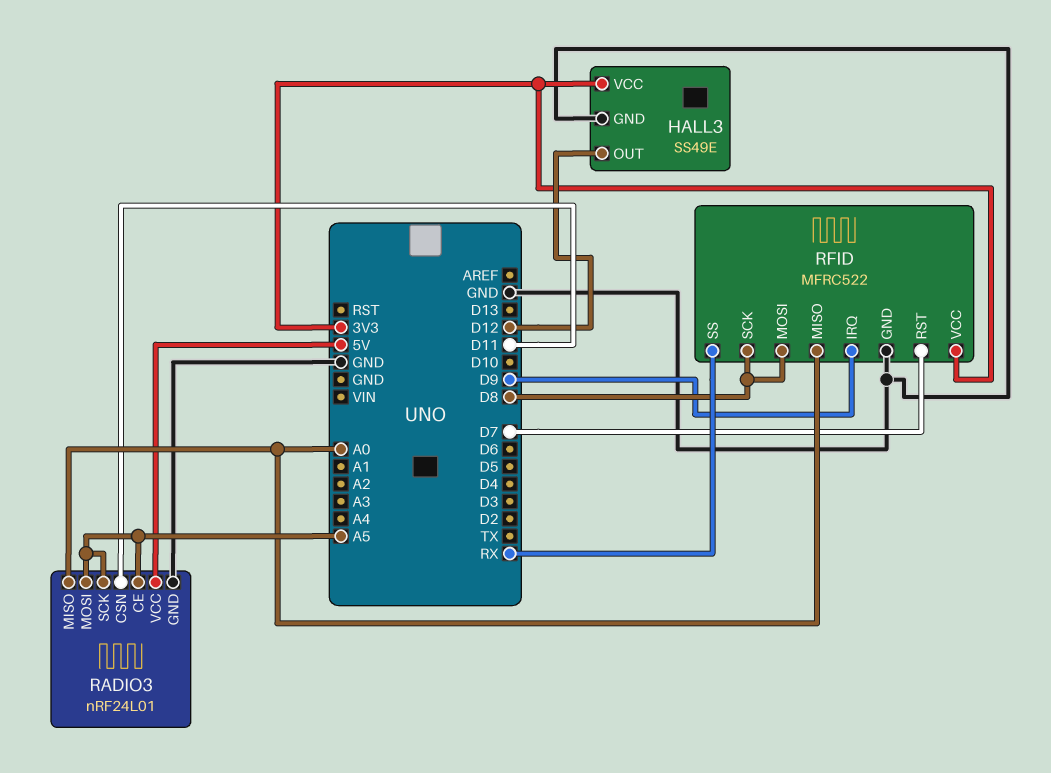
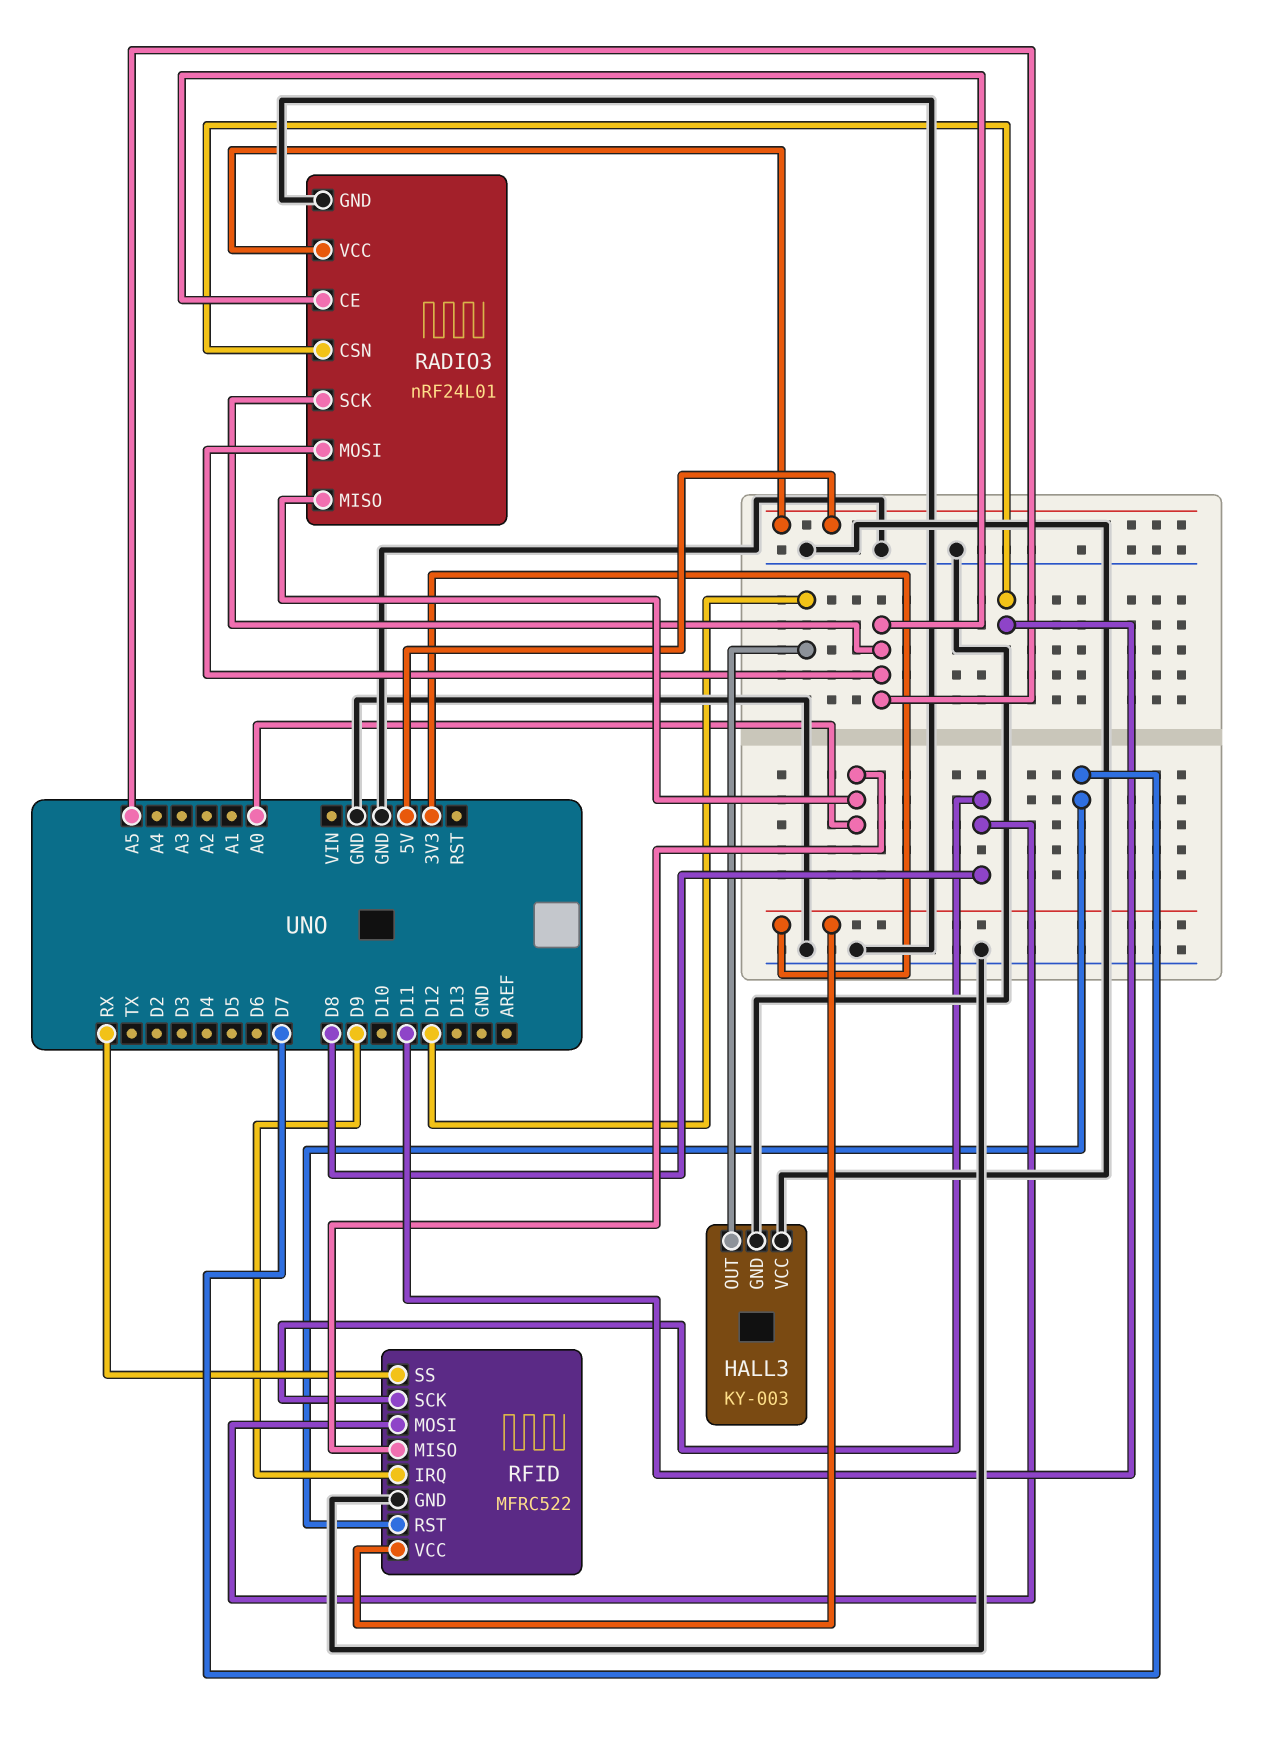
HALL3: SS49E -> KY-003
HALL3 pin VCC: 3V3 -> GND

